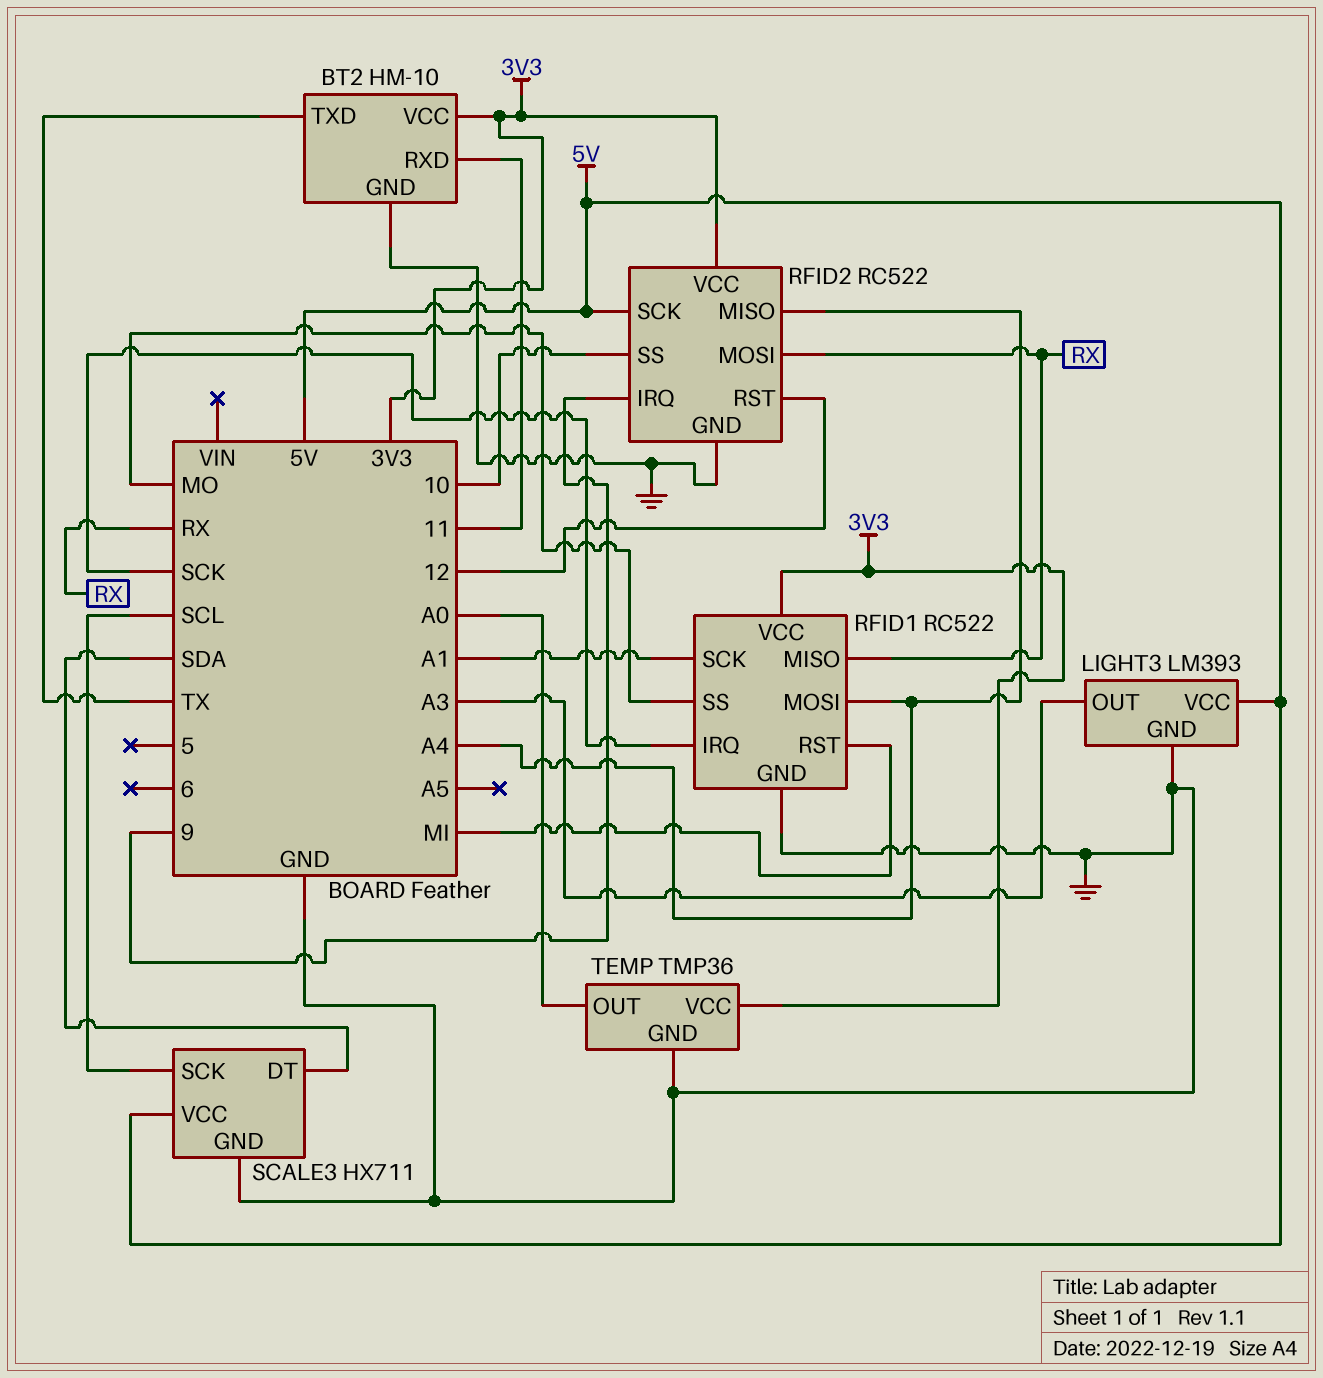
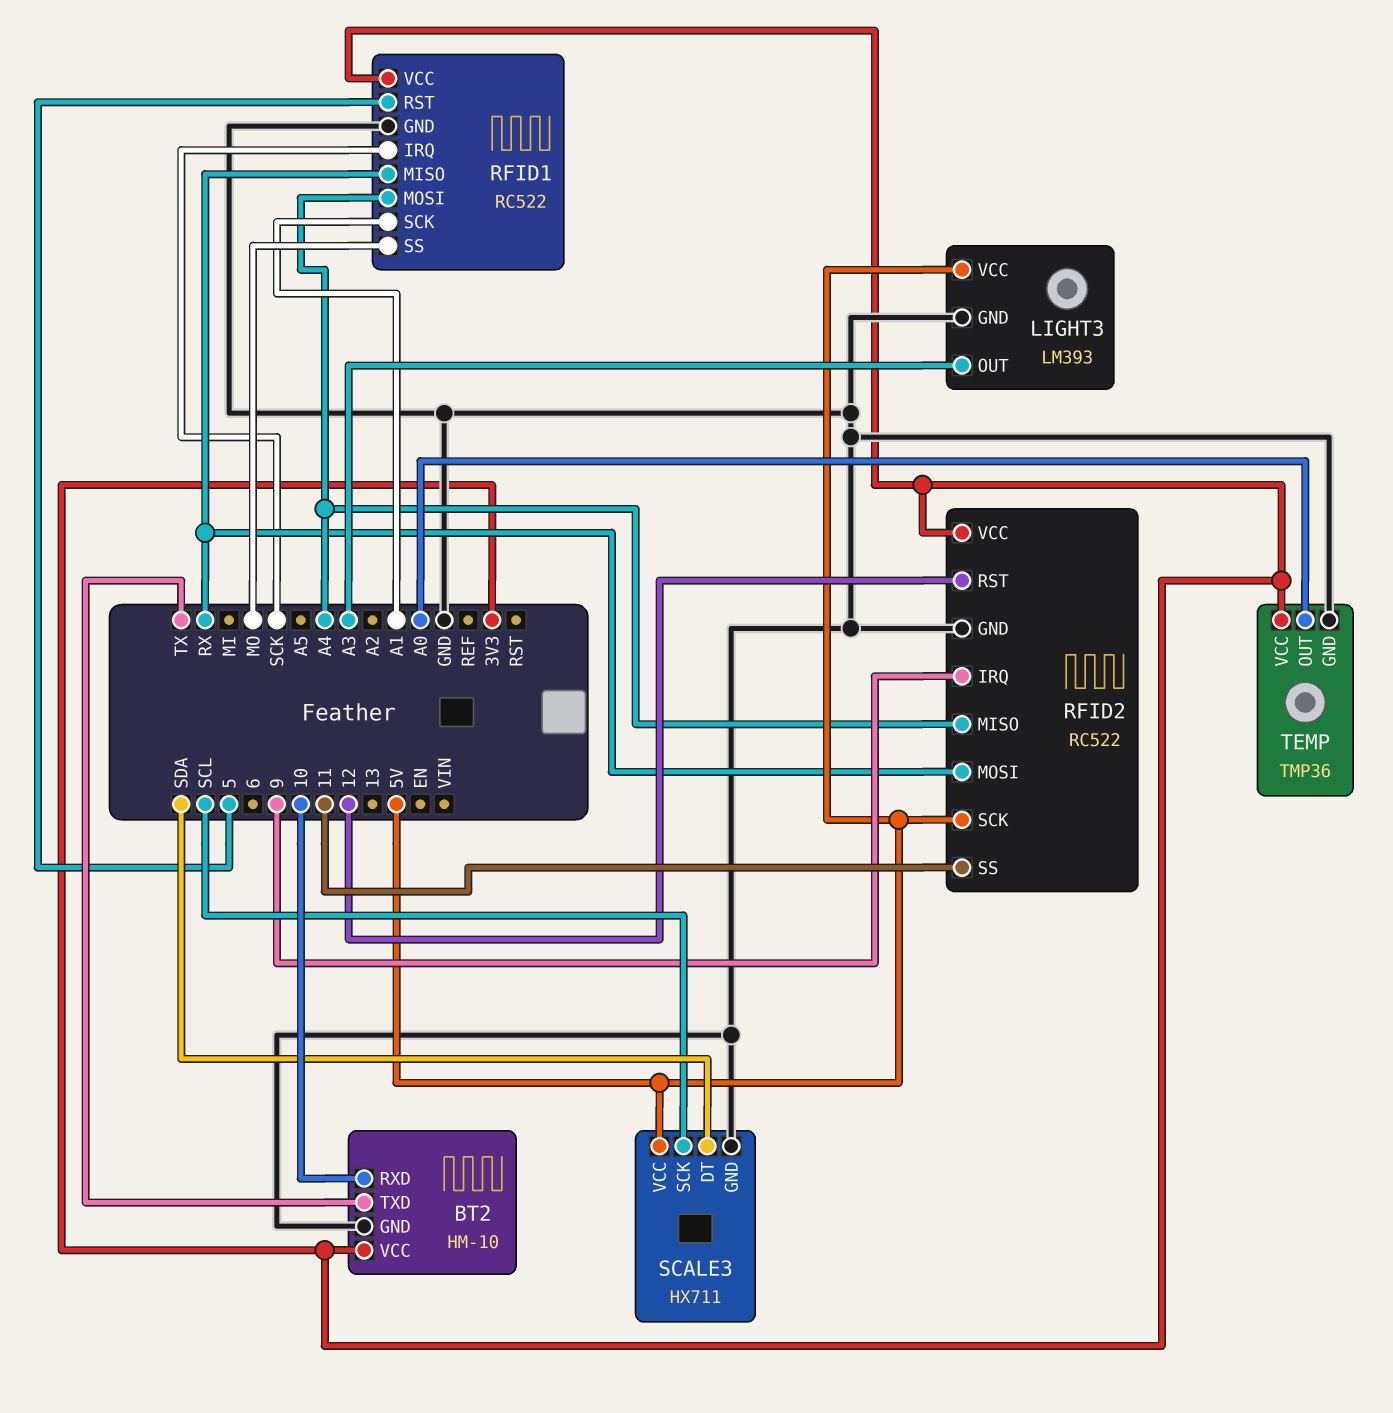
BT2 pin RXD: 11 -> 10
RFID1 pin RST: MI -> 5
RFID2 pin SS: 10 -> 11

